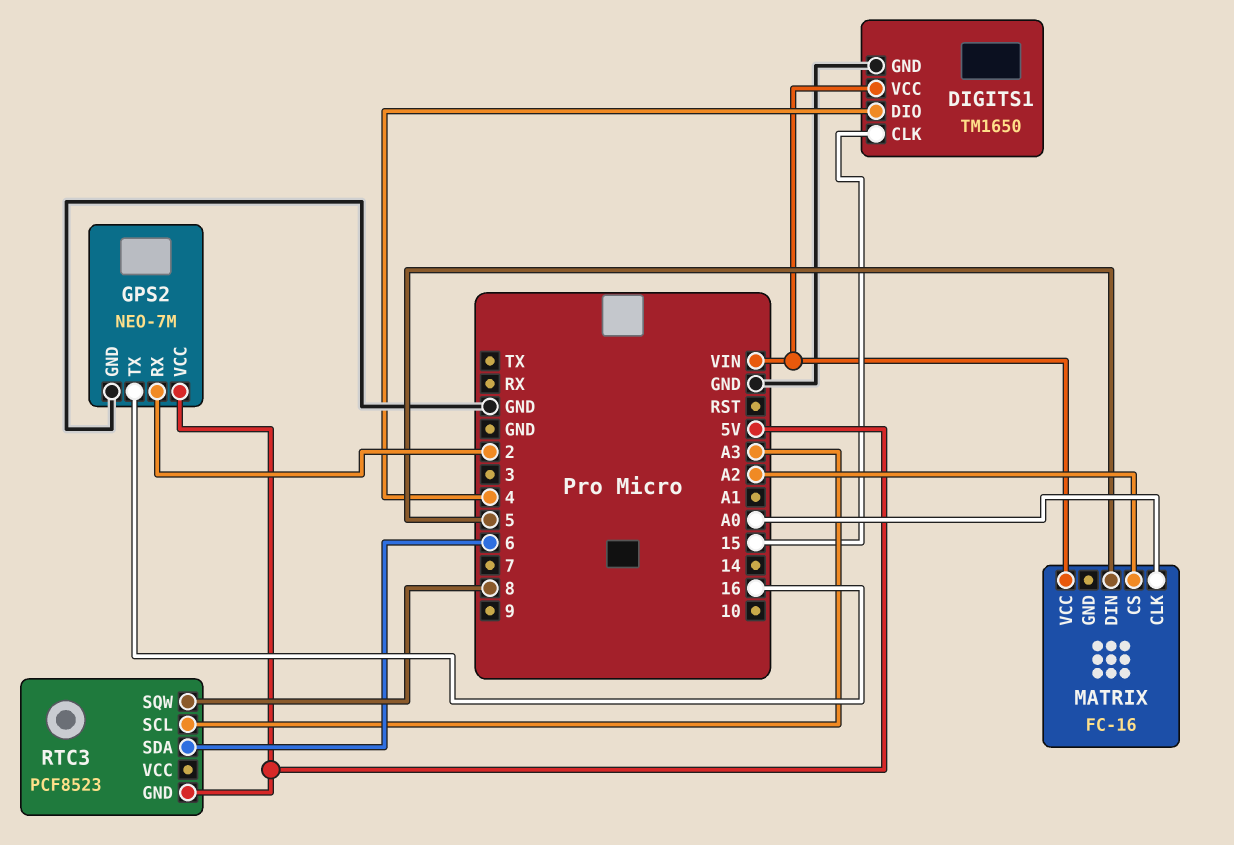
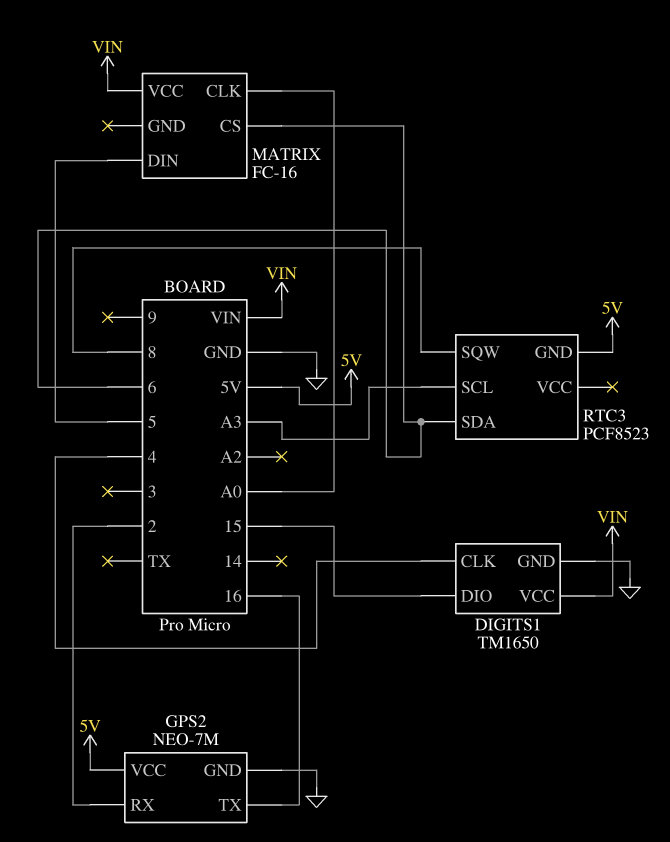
DIGITS1 pin CLK: 15 -> 4
DIGITS1 pin DIO: 4 -> 15
MATRIX pin CS: A2 -> 6

